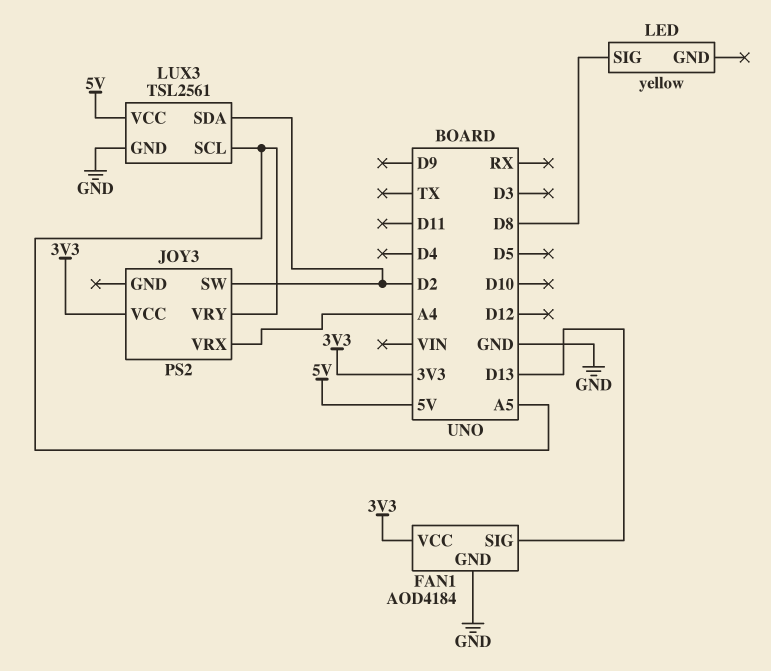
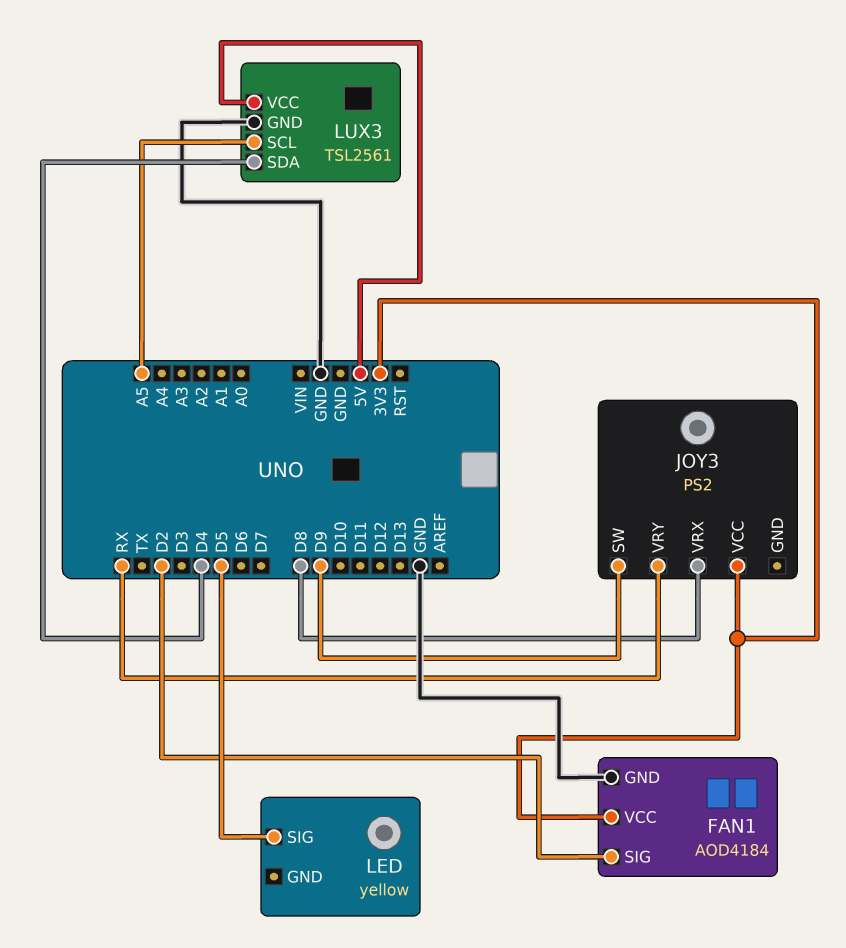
FAN1 pin SIG: D13 -> D2
JOY3 pin SW: D2 -> D9
JOY3 pin VRX: A4 -> D8
JOY3 pin VRY: A5 -> RX
LED pin SIG: D8 -> D5
LUX3 pin SDA: D2 -> D4

